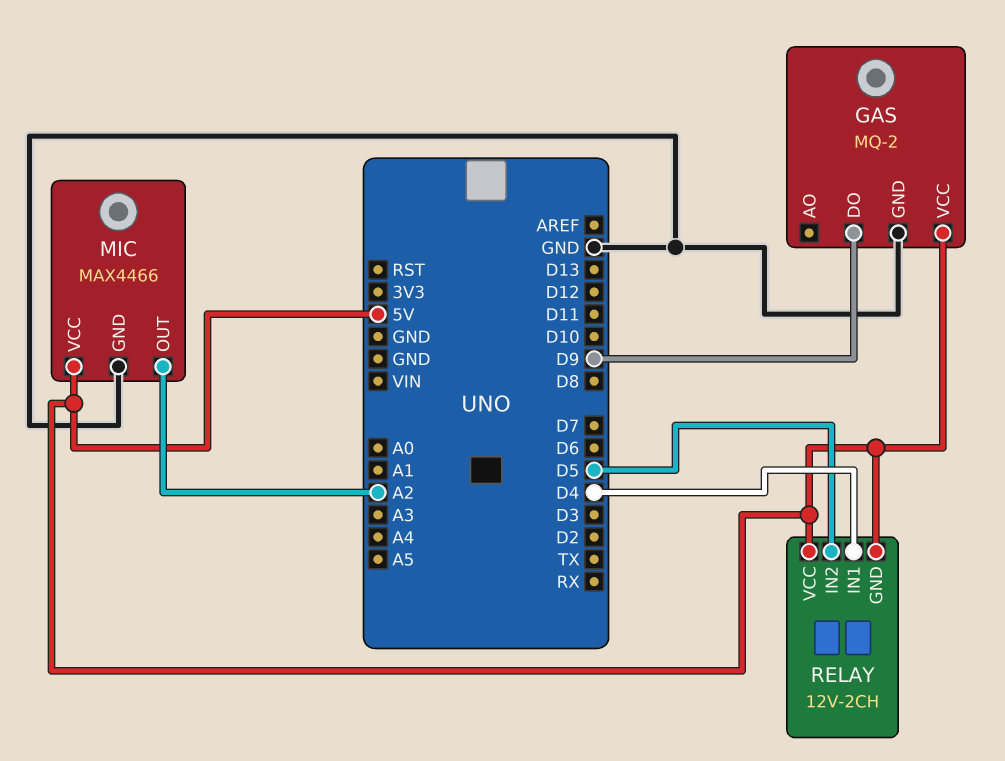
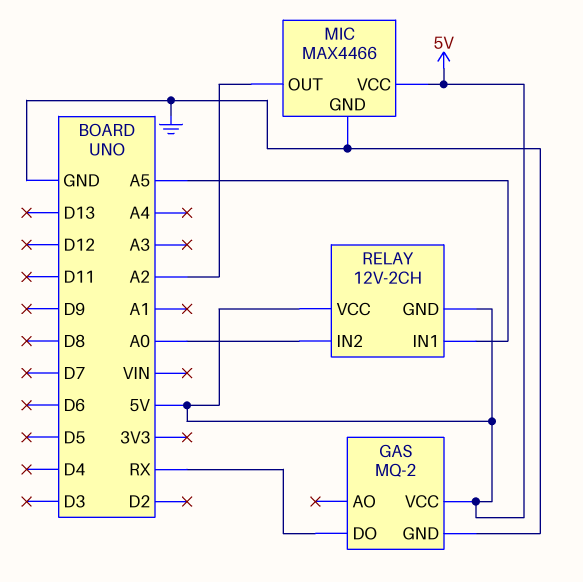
GAS pin DO: D9 -> RX
RELAY pin IN1: D4 -> A5
RELAY pin IN2: D5 -> A0

